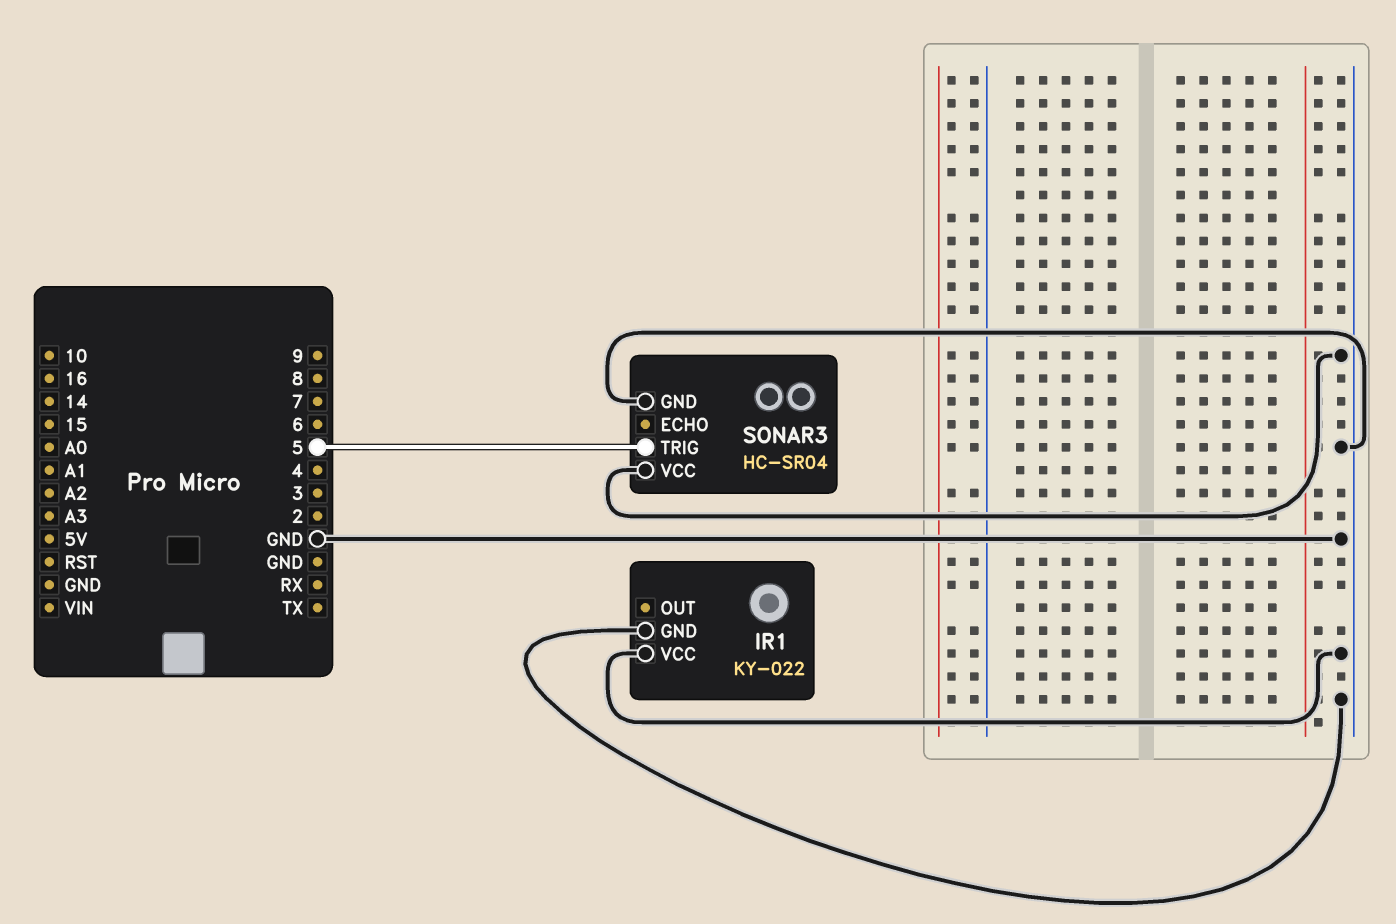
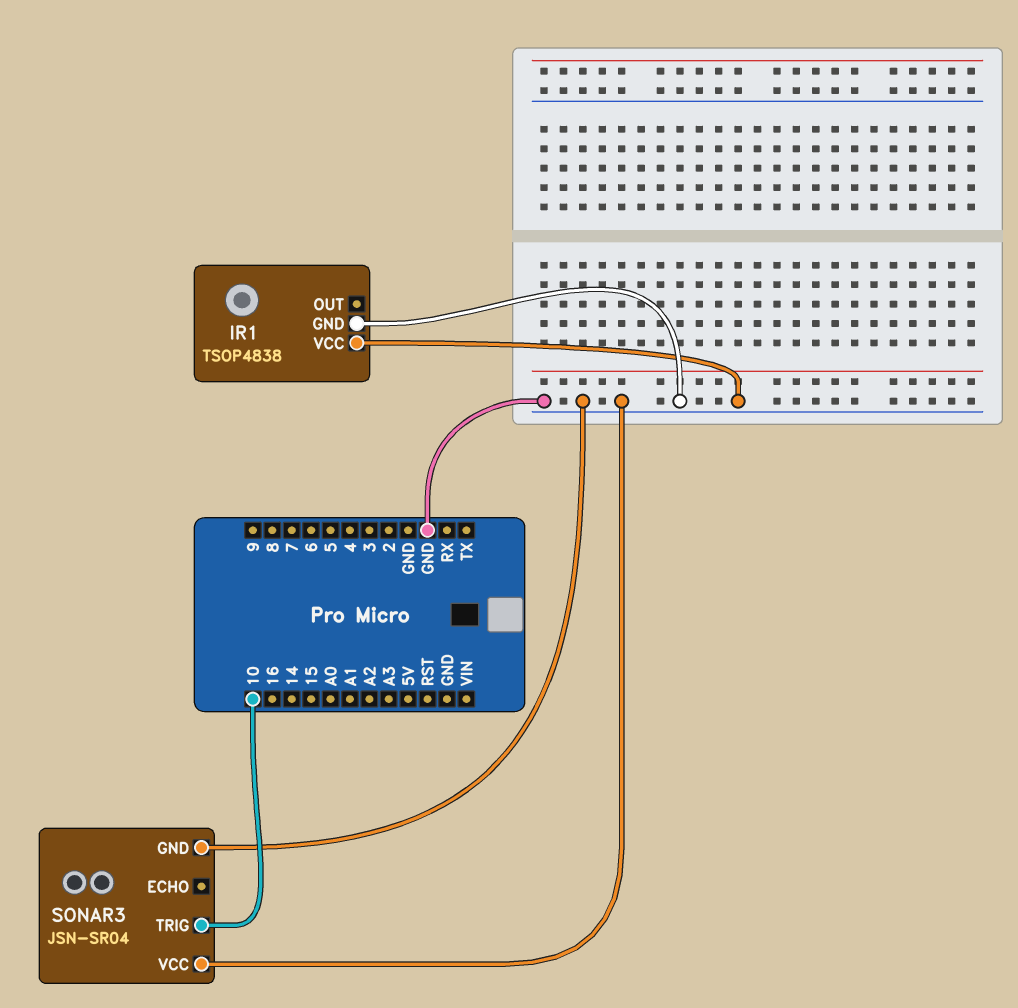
IR1: KY-022 -> TSOP4838
SONAR3: HC-SR04 -> JSN-SR04
SONAR3 pin TRIG: 5 -> 10

